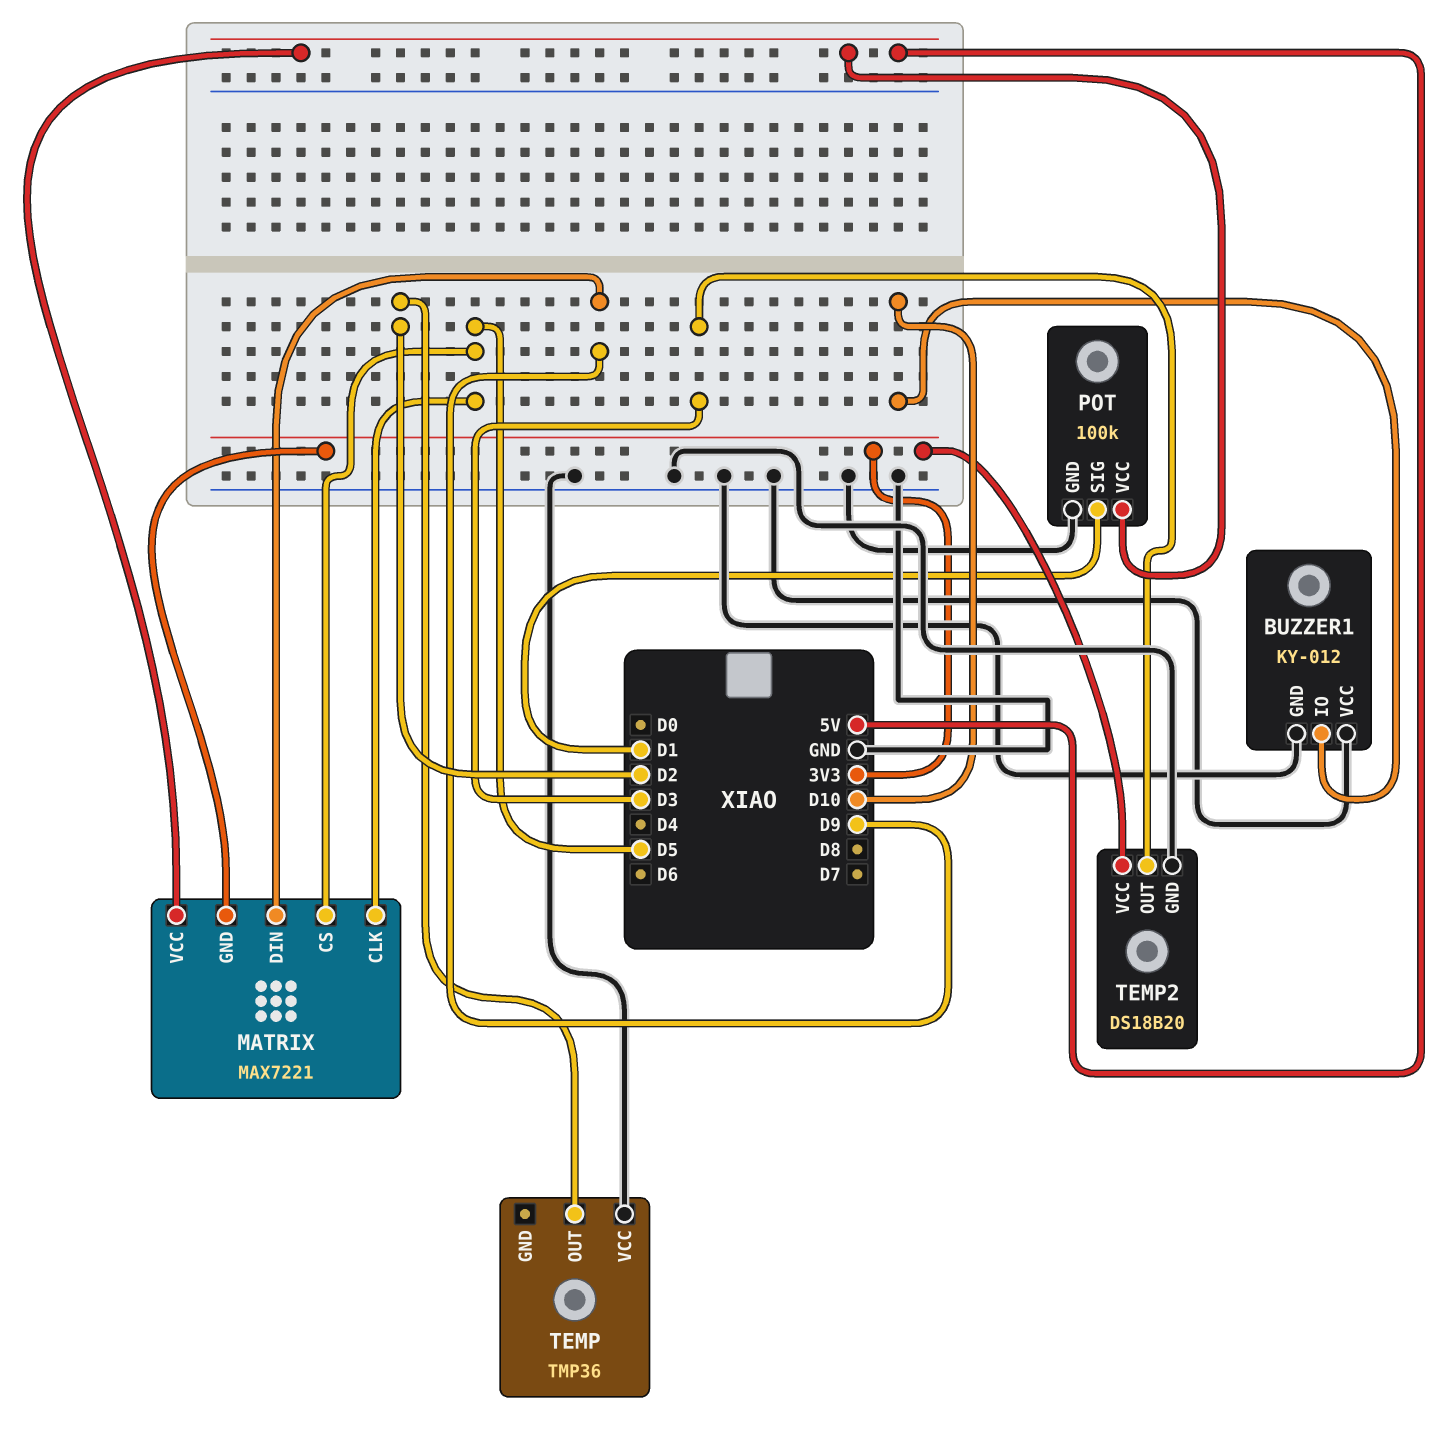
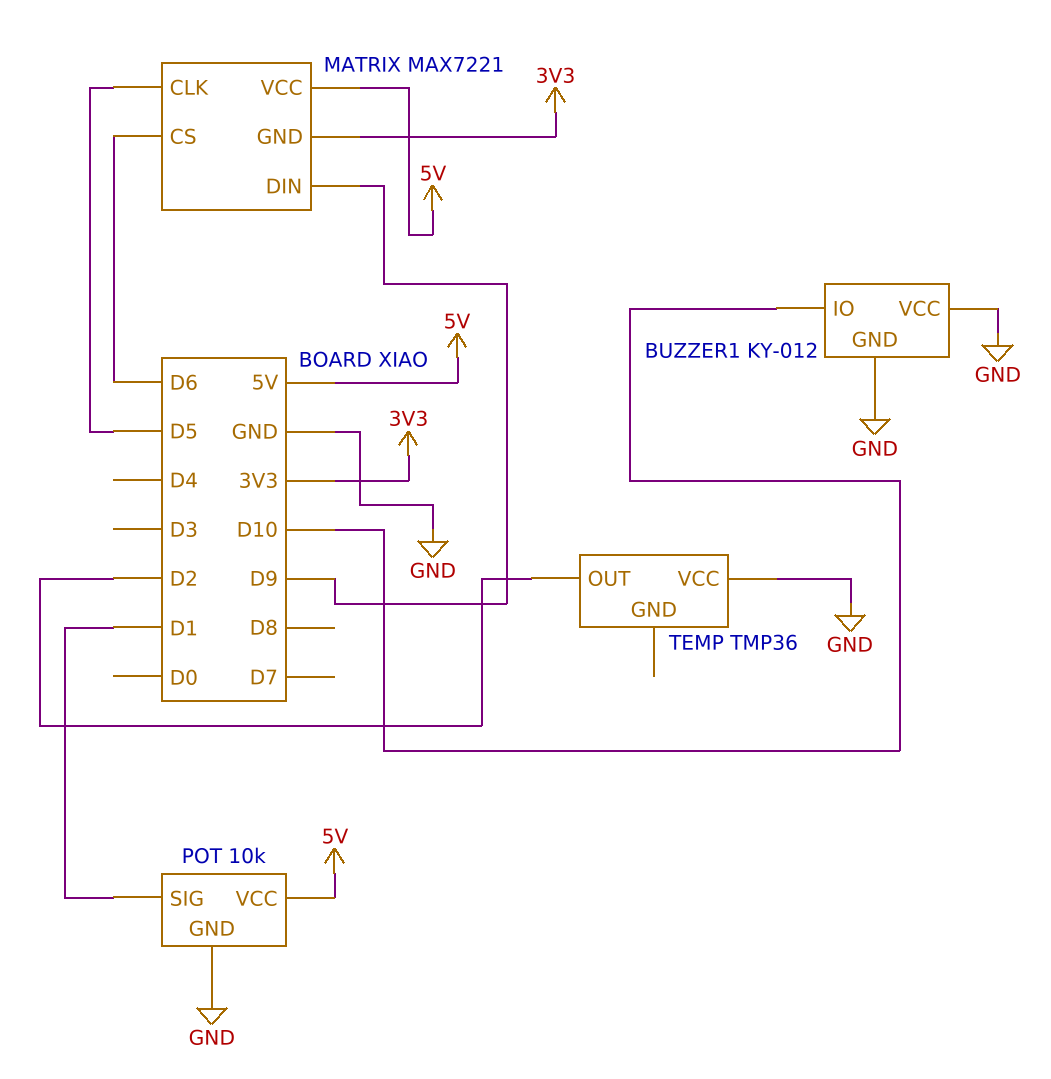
MATRIX pin CS: D5 -> D6
POT: 100k -> 10k
TEMP2: DS18B20 -> none
TEMP2 pin GND: GND -> none
TEMP2 pin OUT: D3 -> none
TEMP2 pin VCC: 3V3 -> none

